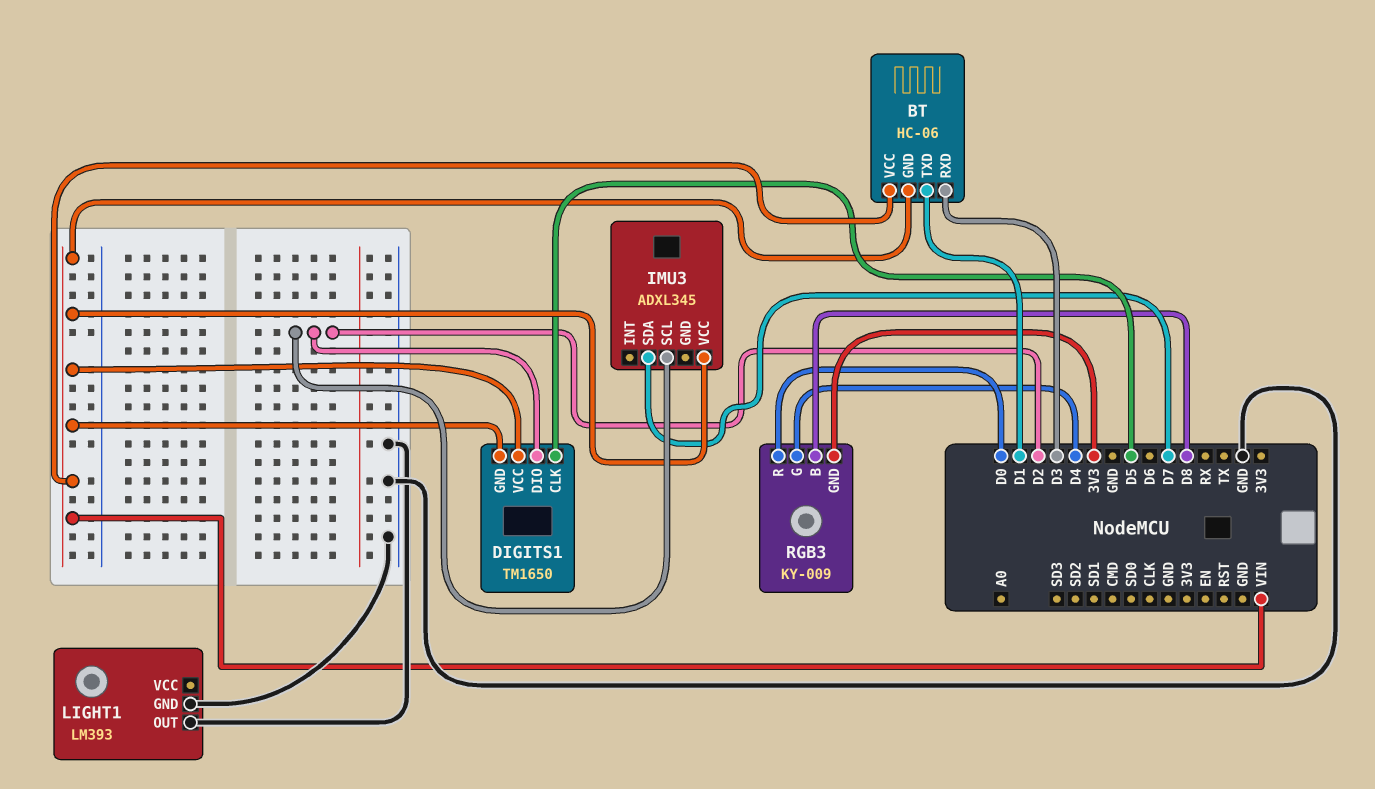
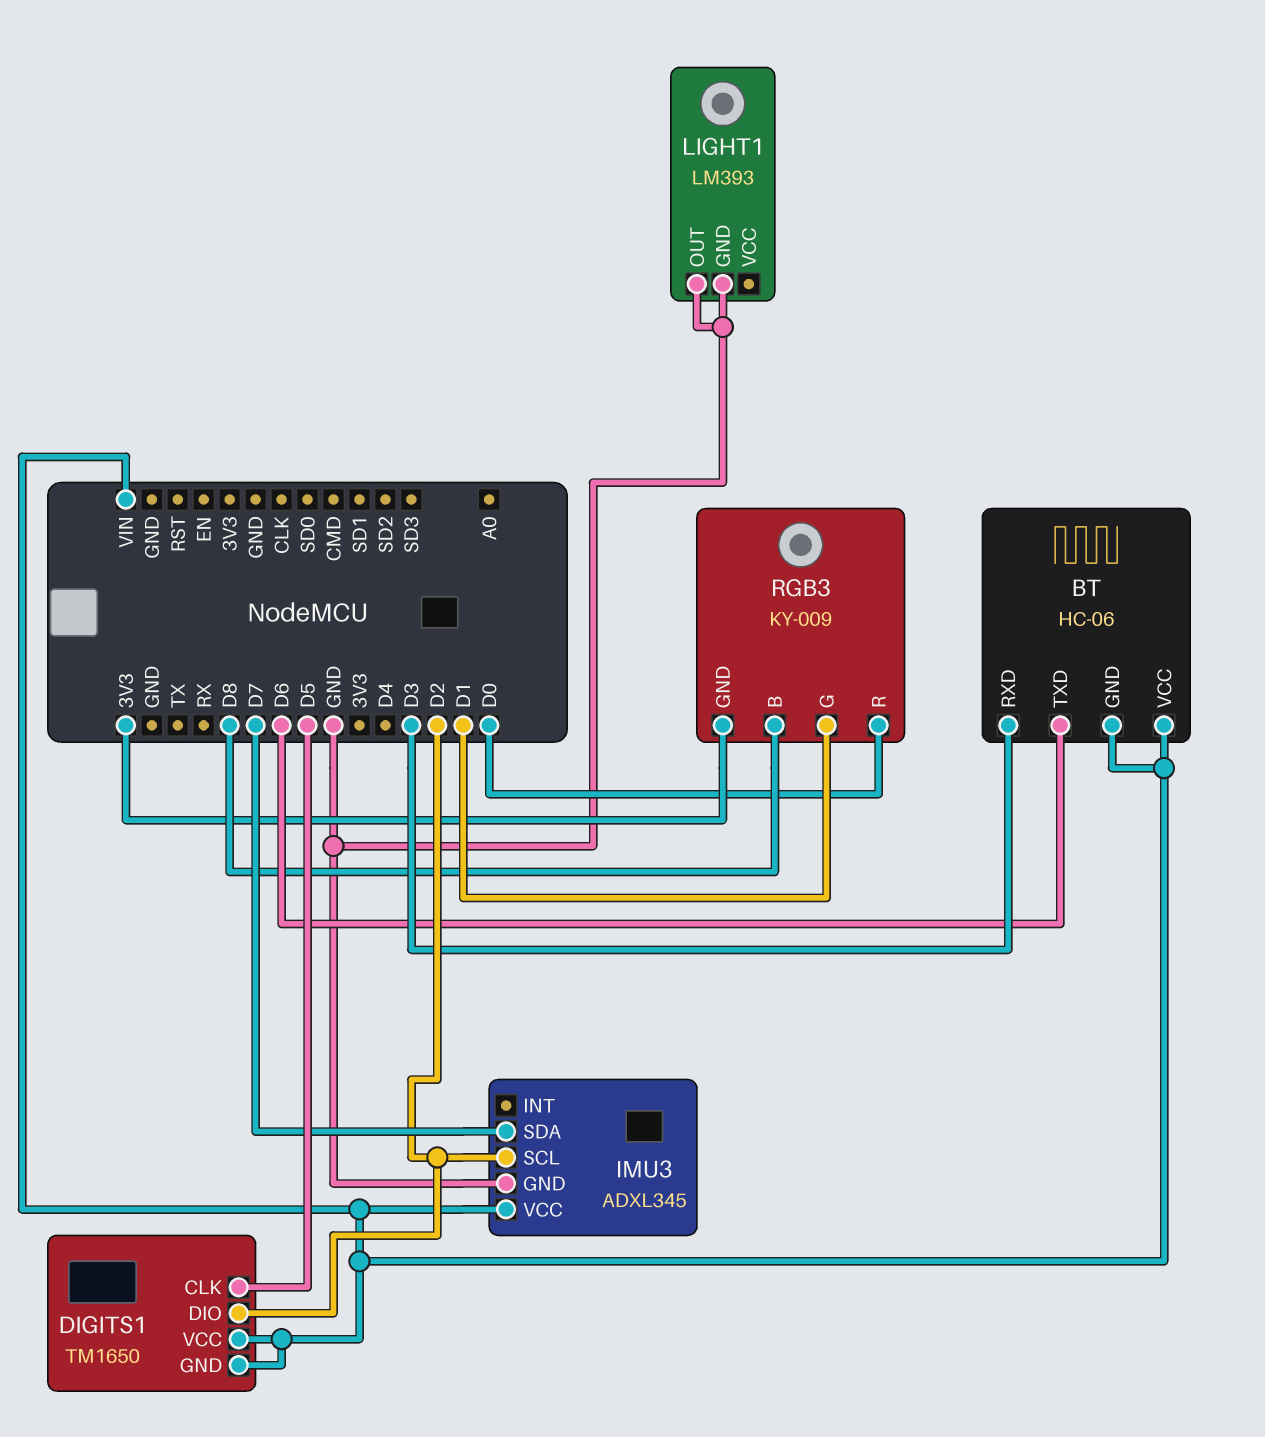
BT pin TXD: D1 -> D6
IMU3 pin GND: none -> GND
RGB3 pin G: D4 -> D1

